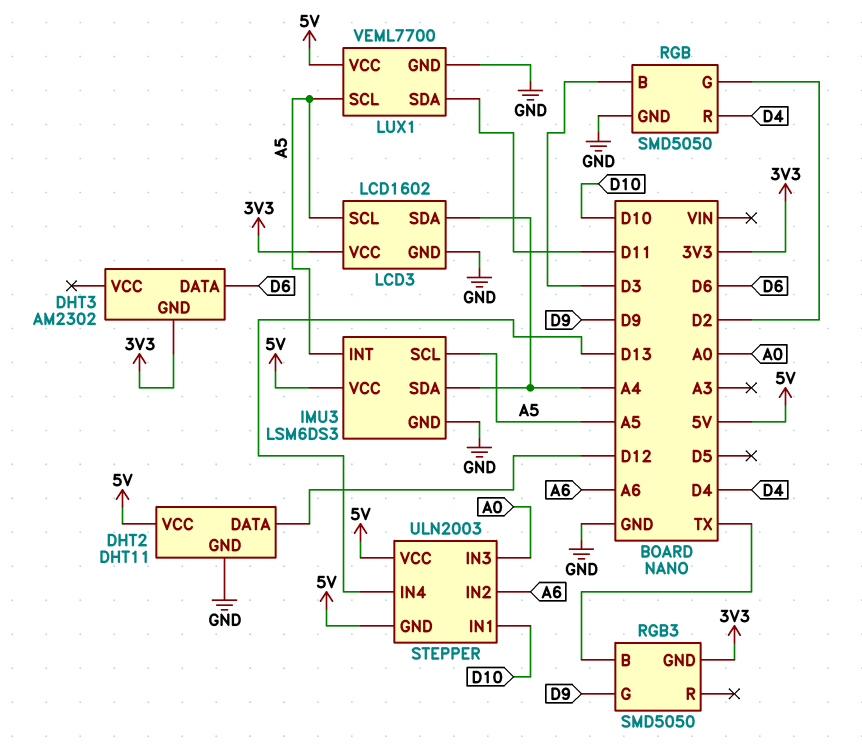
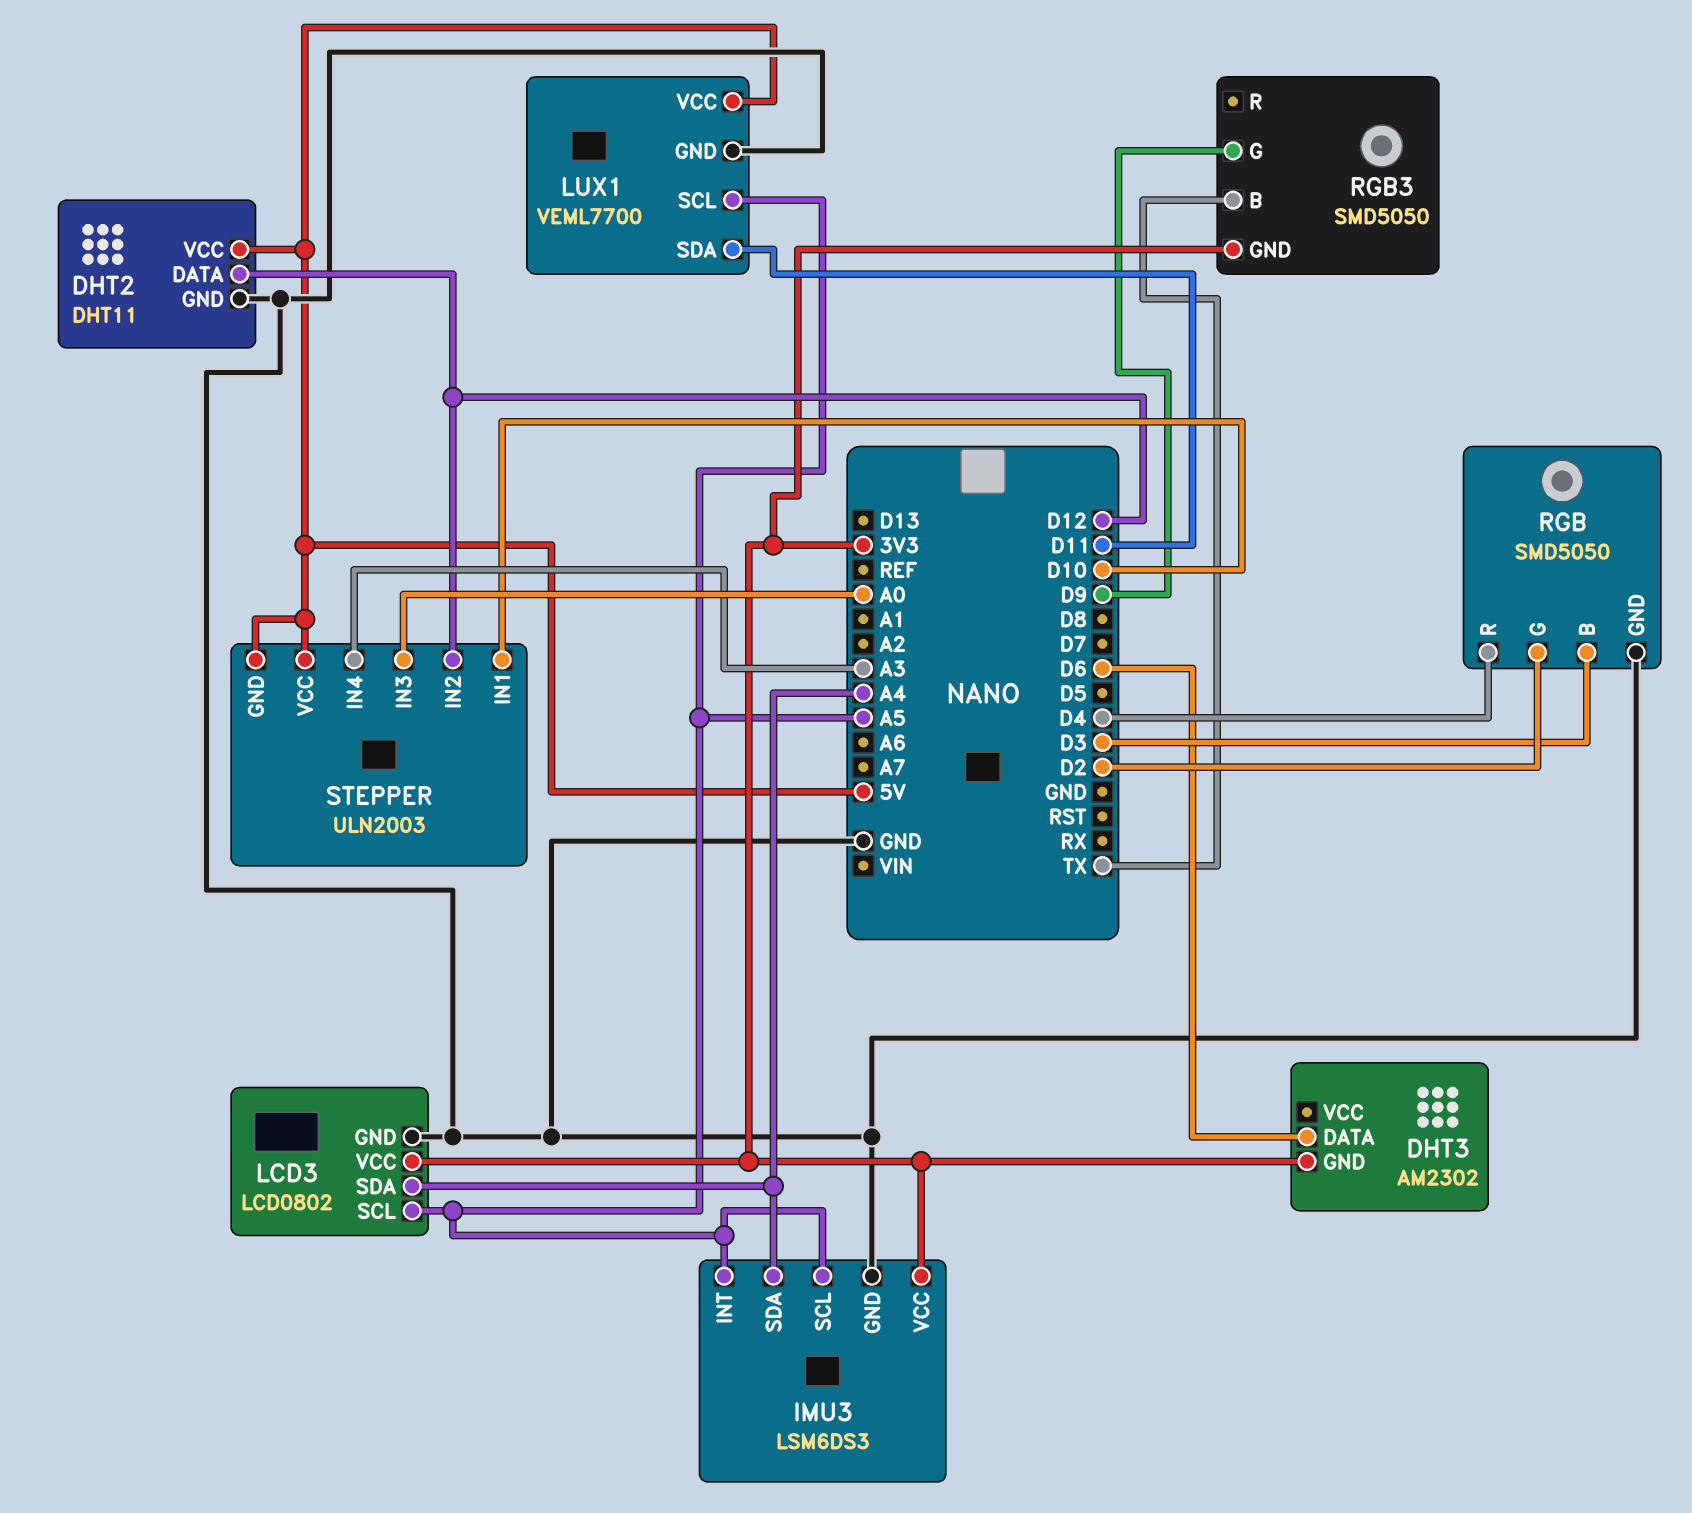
IMU3 pin VCC: 5V -> 3V3
LCD3: LCD1602 -> LCD0802
STEPPER pin IN2: A6 -> D12
STEPPER pin IN4: D13 -> A3

